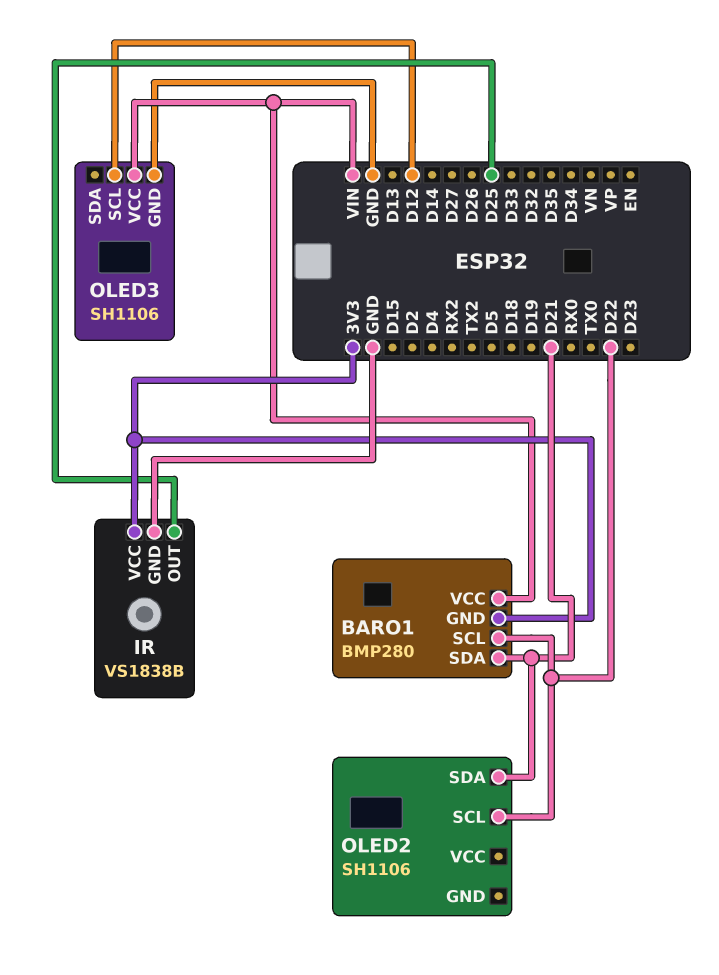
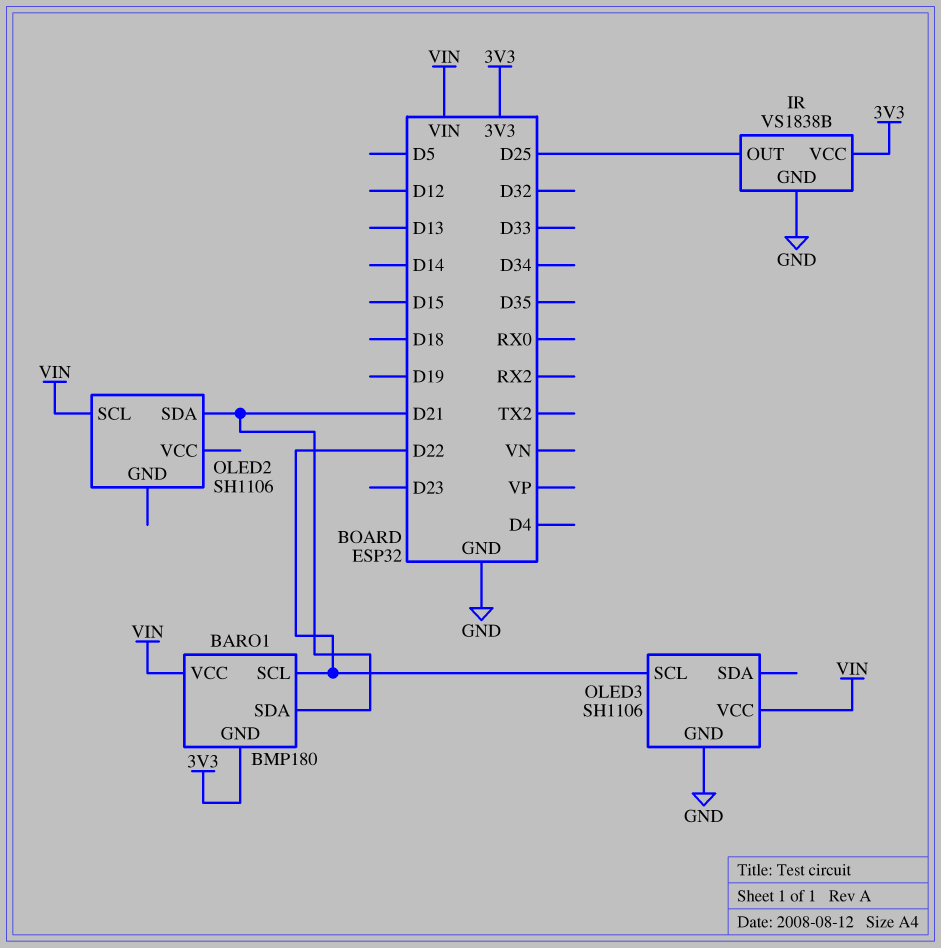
BARO1: BMP280 -> BMP180
OLED2 pin SCL: D22 -> VIN
OLED3 pin SCL: D12 -> D22

